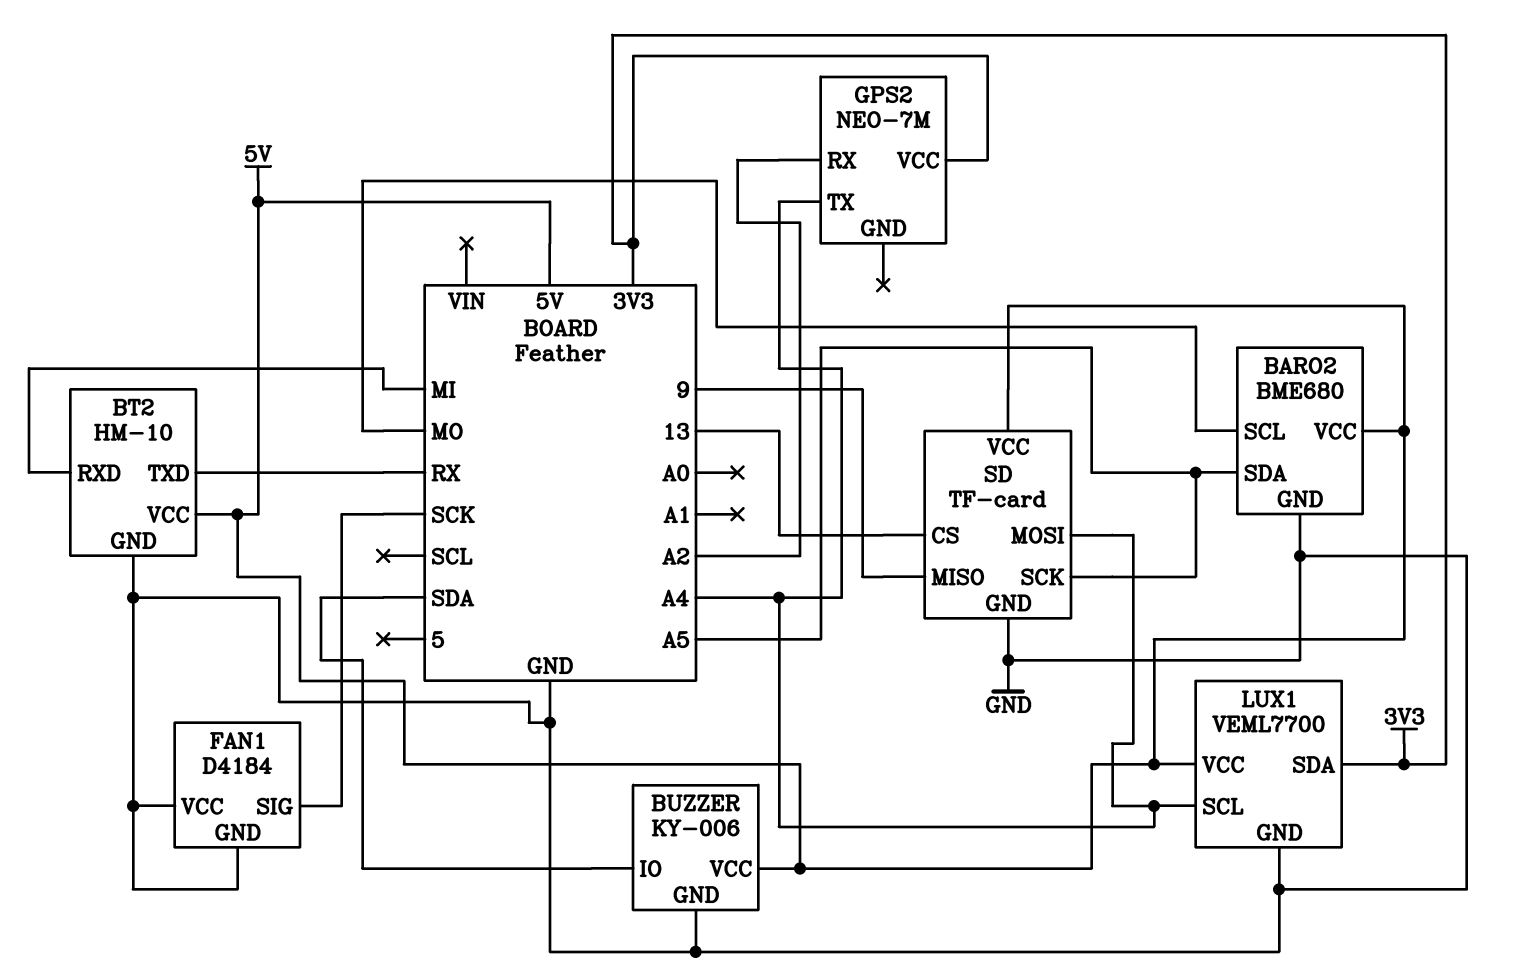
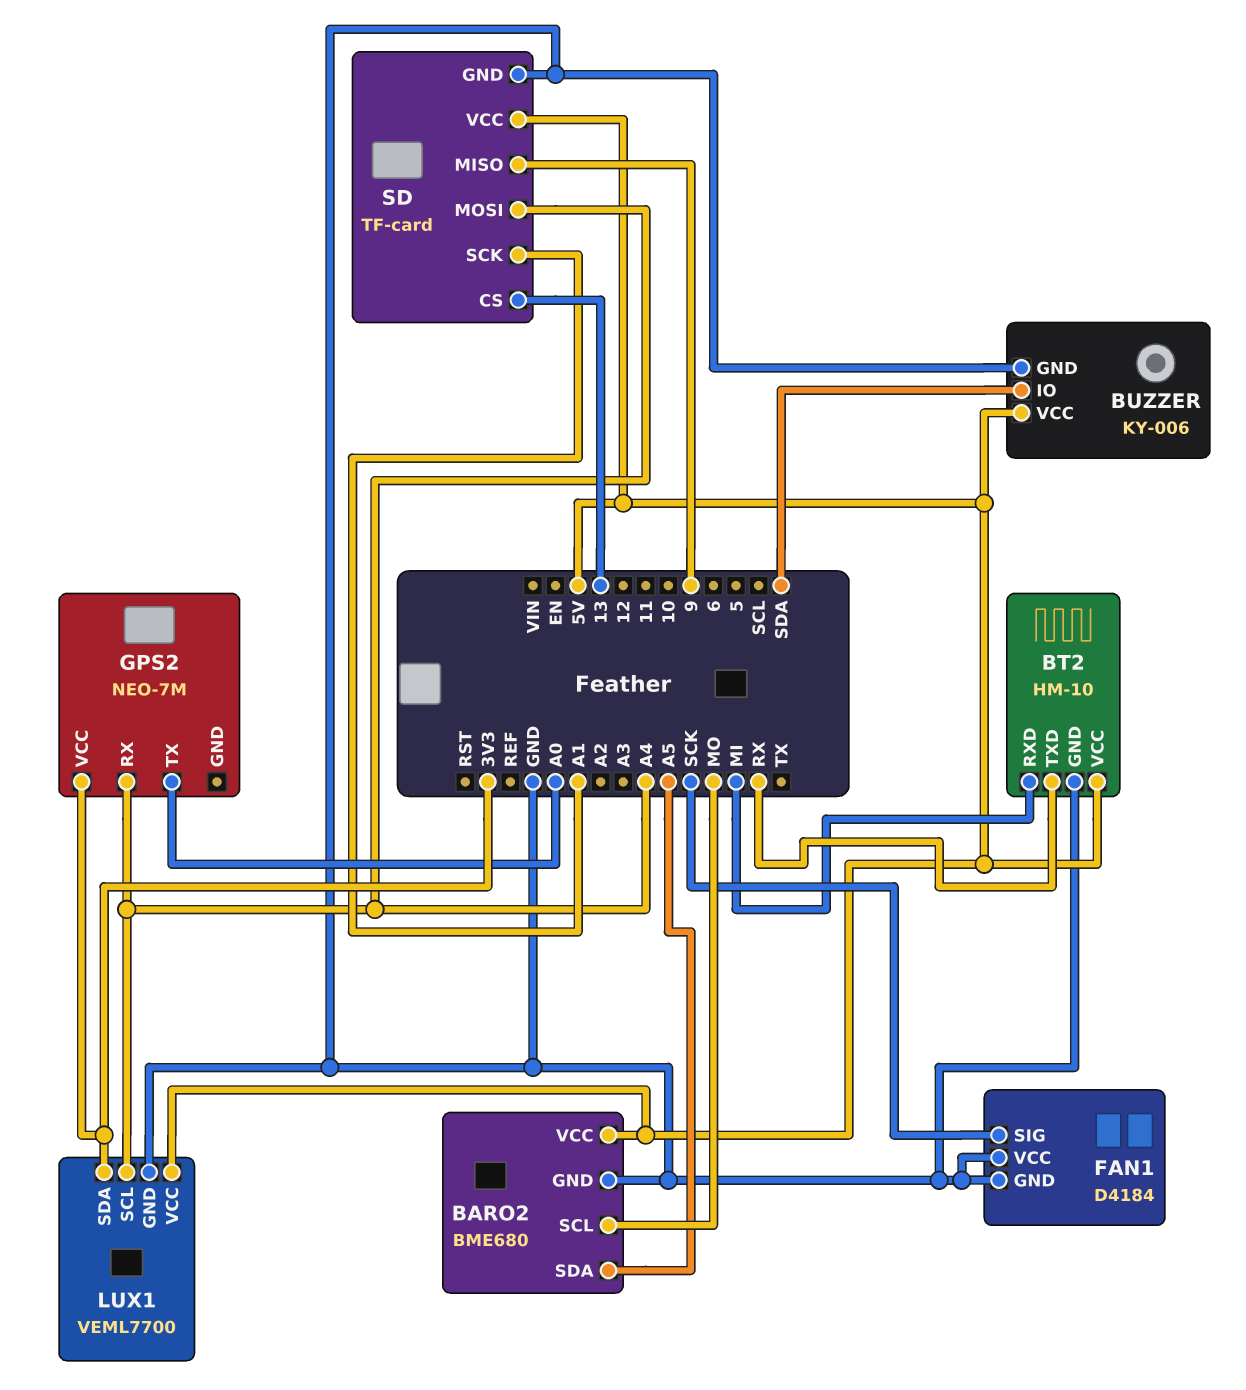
GPS2 pin RX: A2 -> A4
GPS2 pin TX: A4 -> A0
SD pin SCK: A5 -> A1

